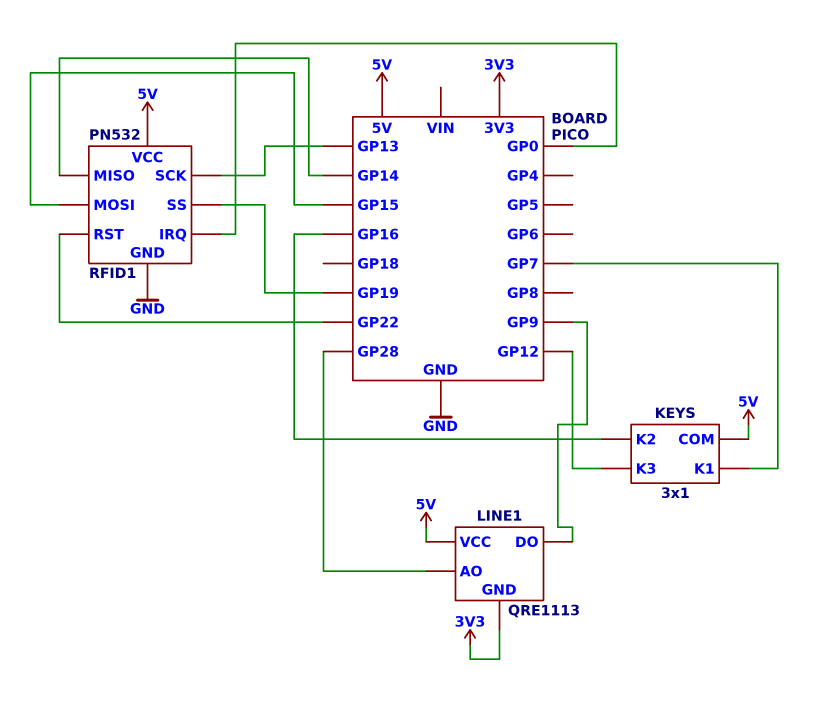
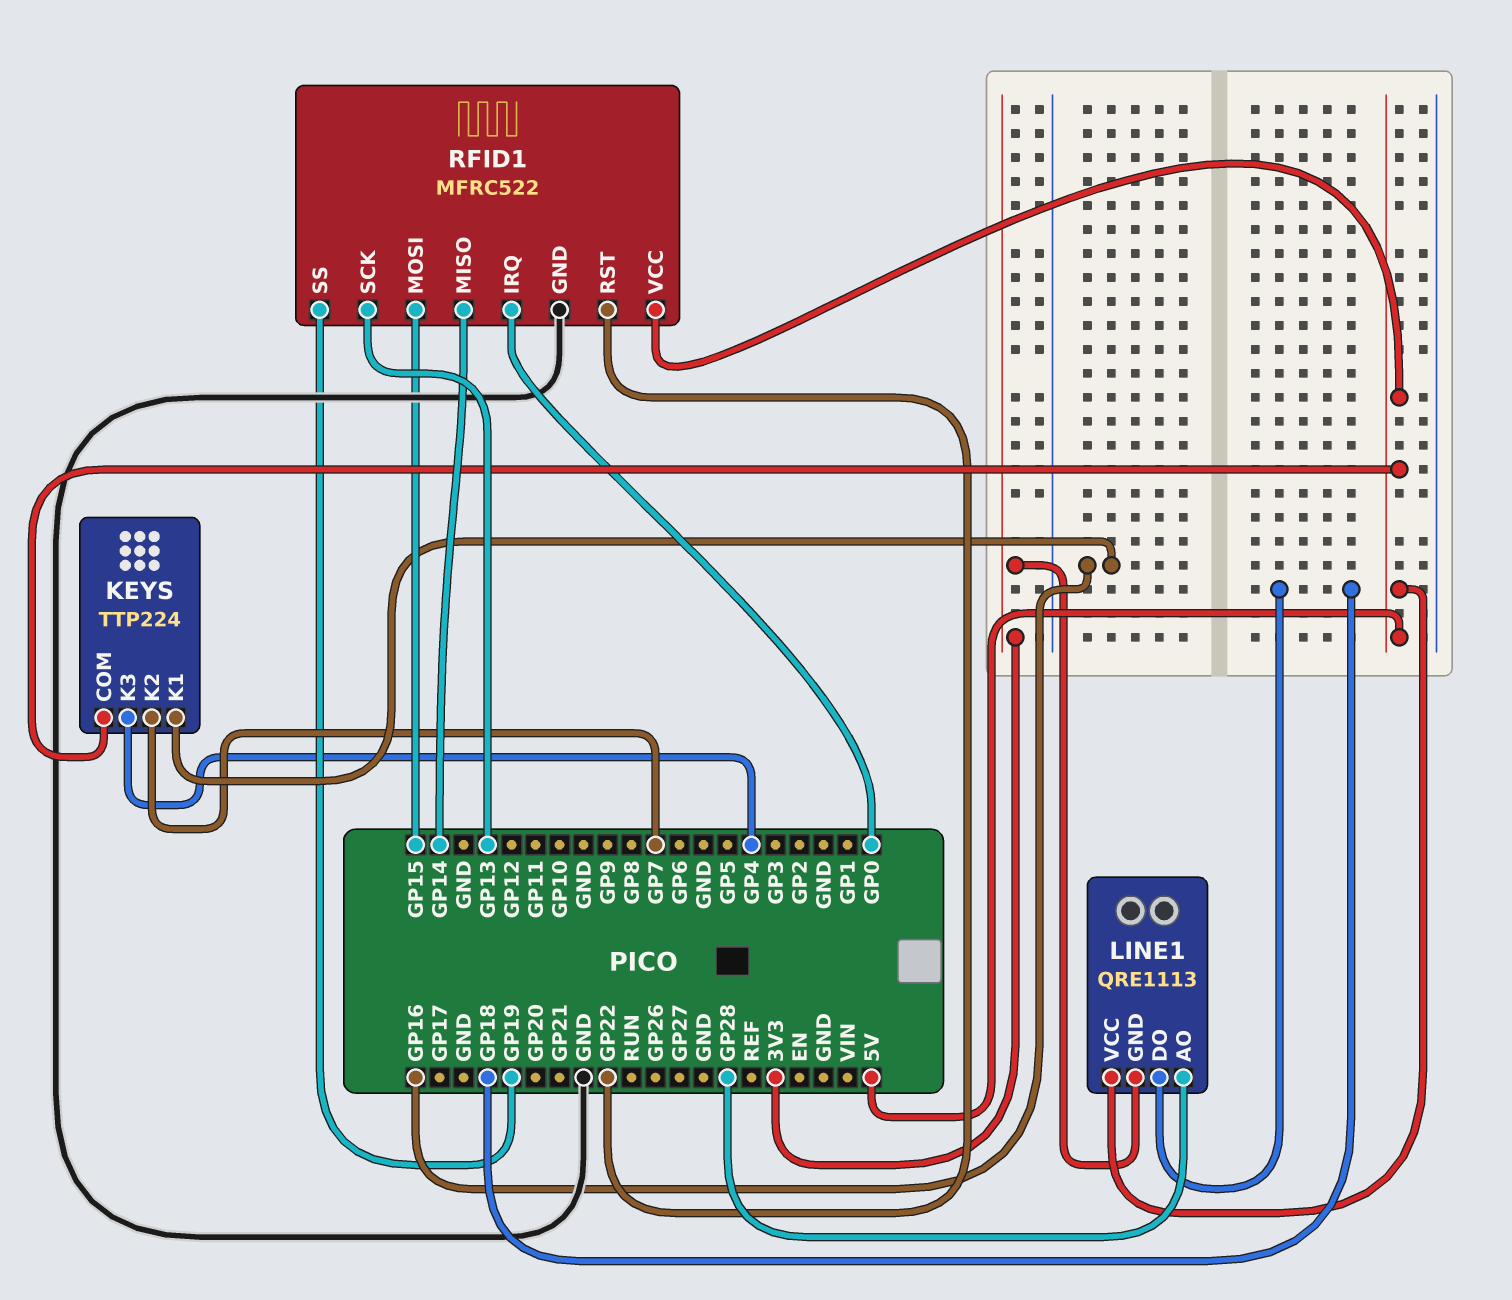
KEYS: 3x1 -> TTP224
KEYS pin K1: GP7 -> GP16
KEYS pin K2: GP16 -> GP7
KEYS pin K3: GP12 -> GP4
LINE1 pin DO: GP9 -> GP18
RFID1: PN532 -> MFRC522

